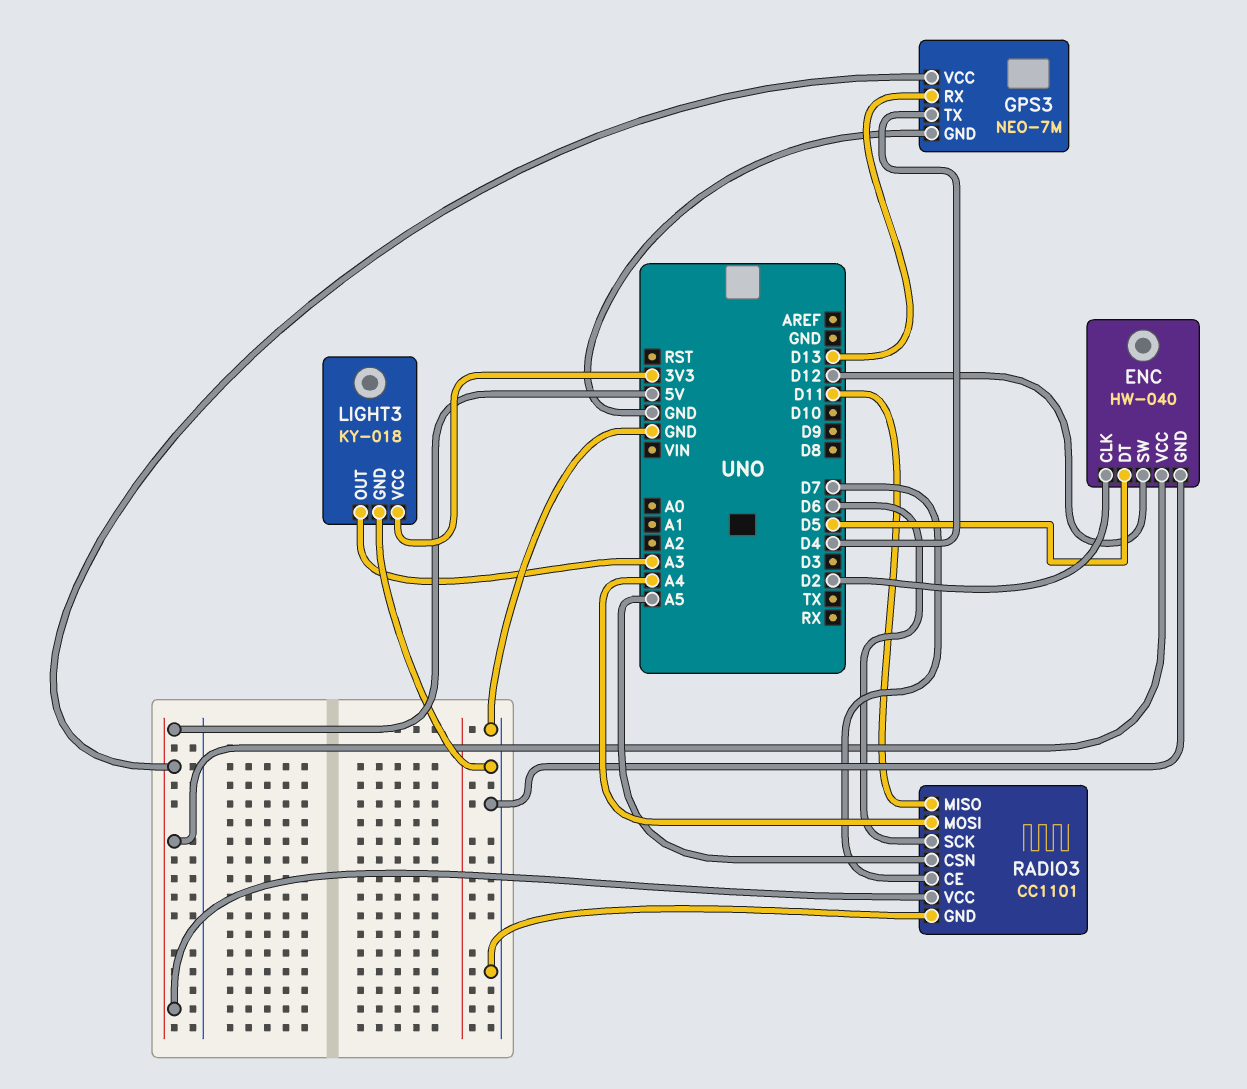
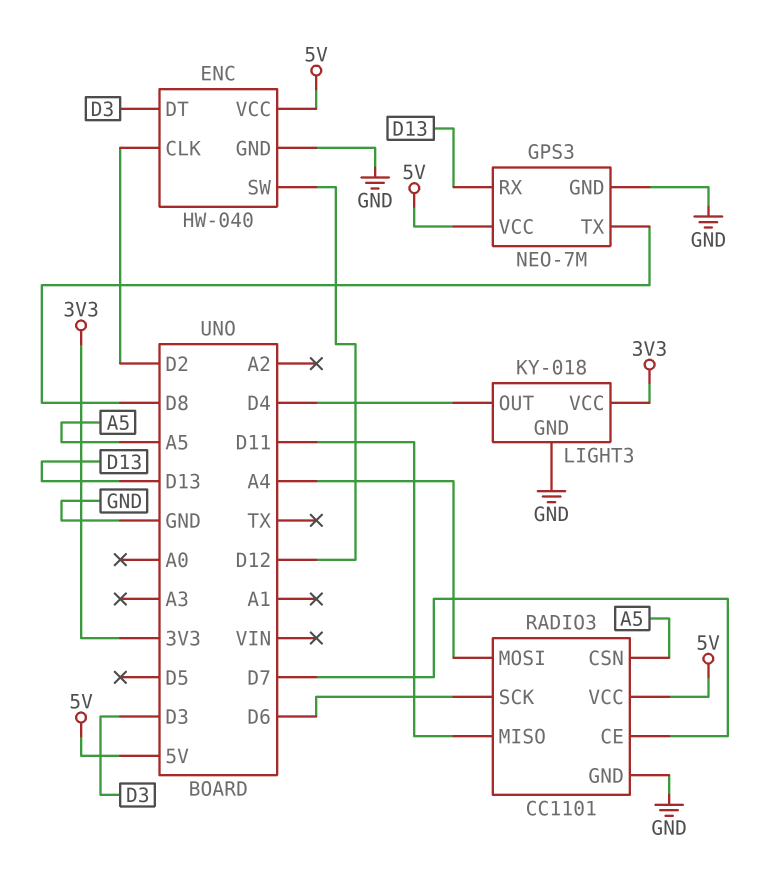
ENC pin DT: D5 -> D3
GPS3 pin TX: D4 -> D8
LIGHT3 pin OUT: A3 -> D4

